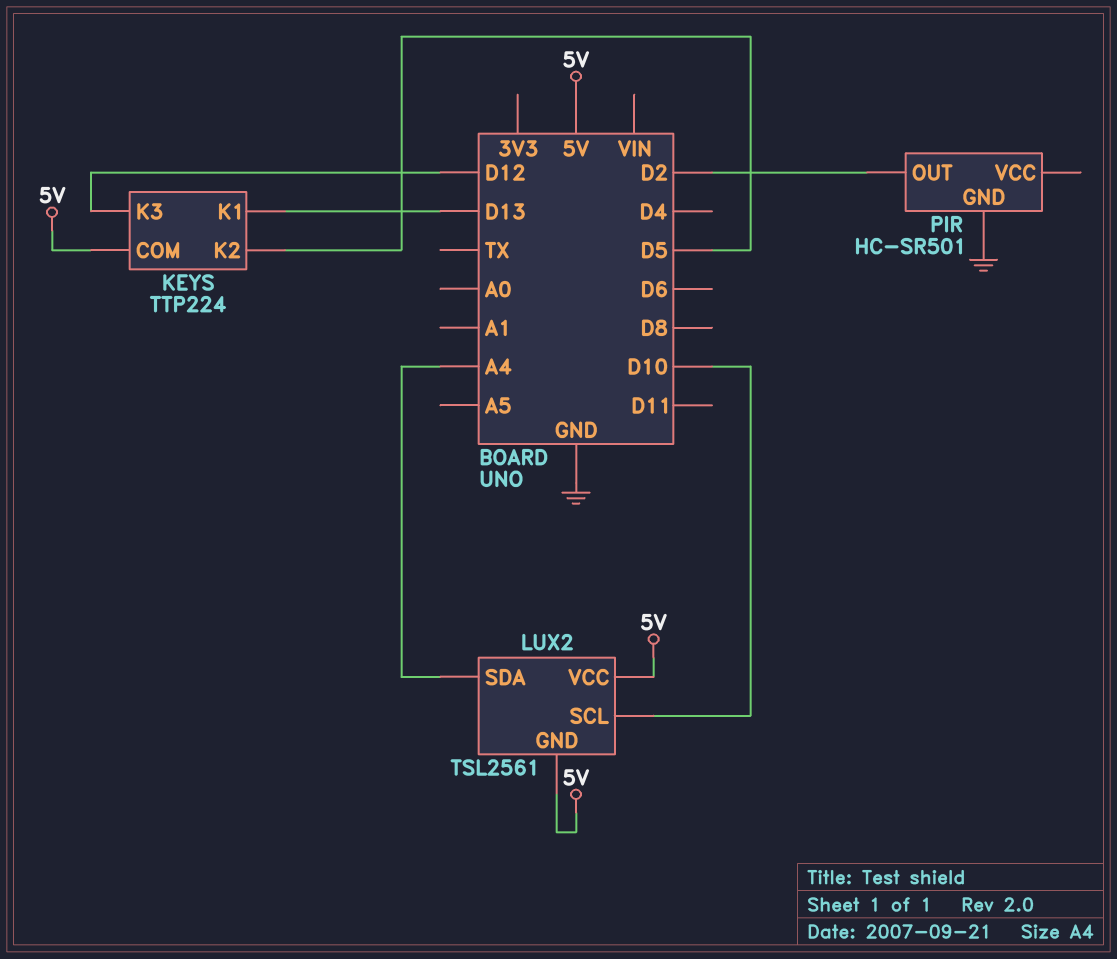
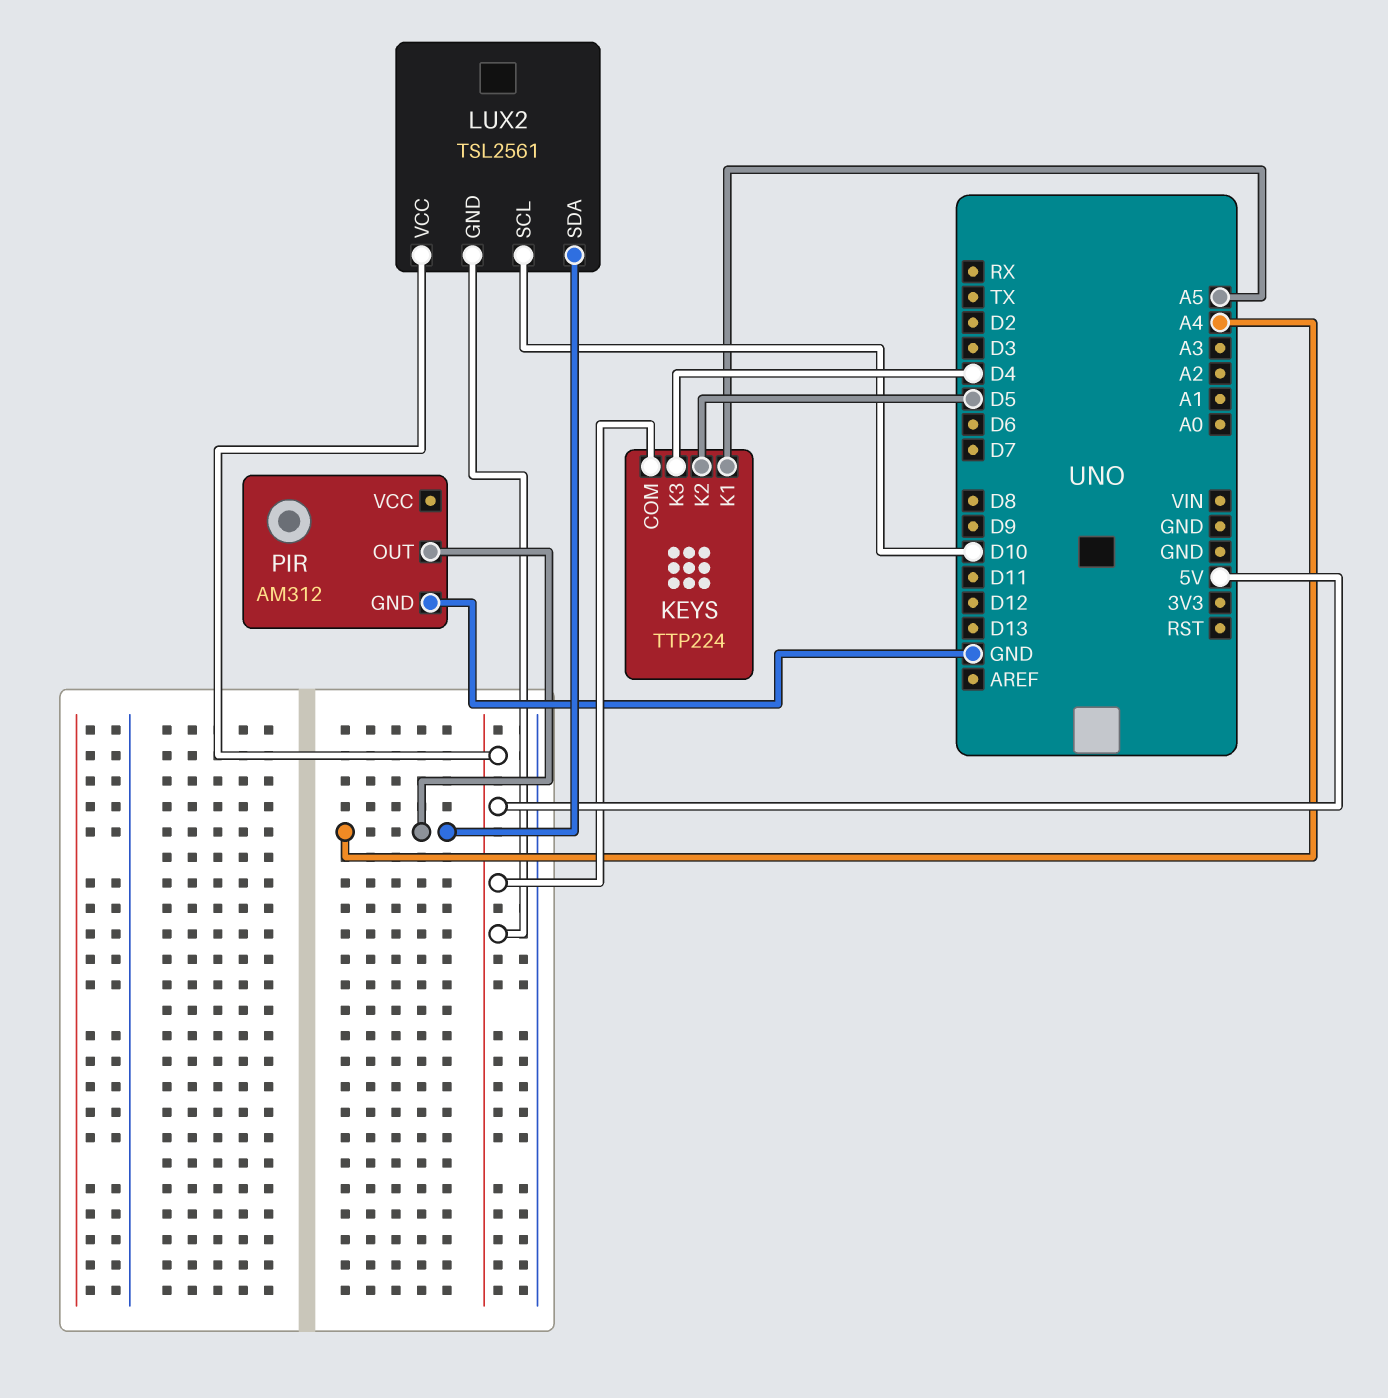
KEYS pin K1: D13 -> A5
KEYS pin K3: D12 -> D4
PIR: HC-SR501 -> AM312
PIR pin OUT: D2 -> A4

